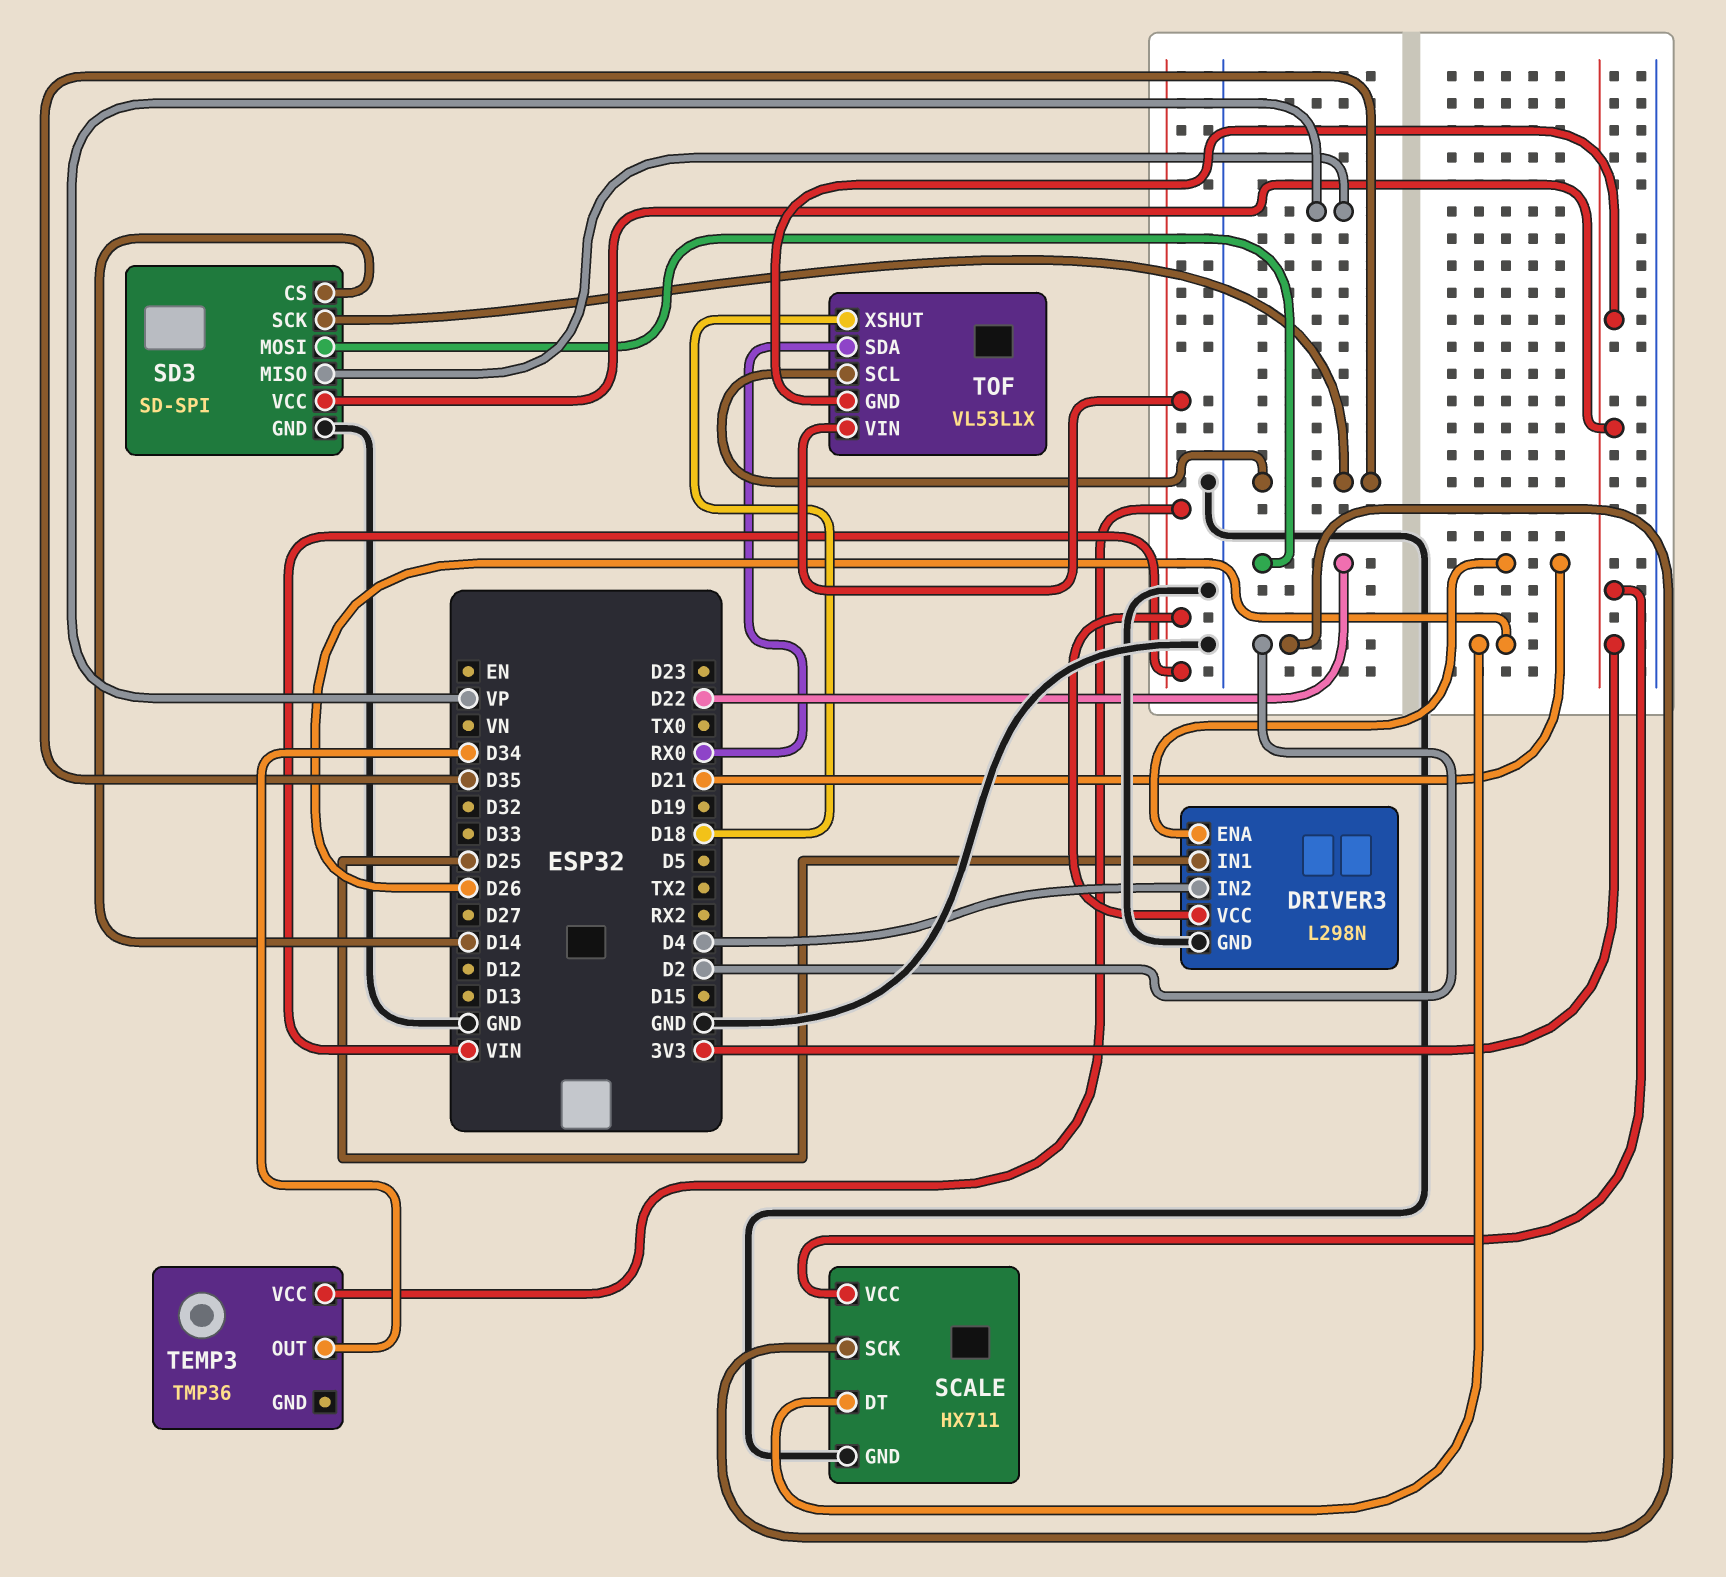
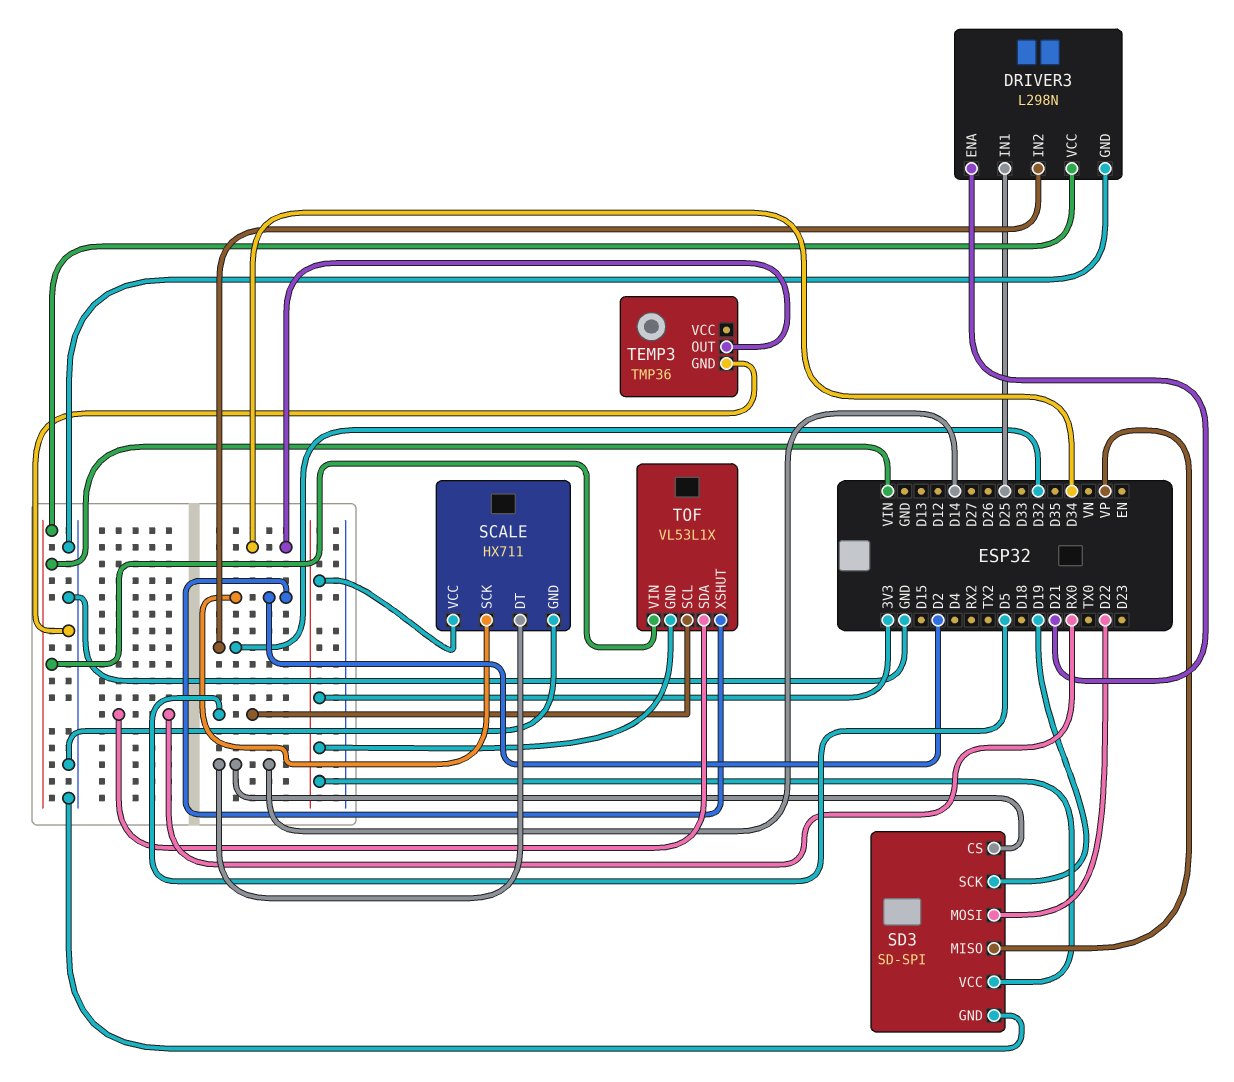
DRIVER3 pin IN2: D4 -> D32
SCALE pin DT: D26 -> D14
SD3 pin SCK: D35 -> D19
TEMP3 pin GND: none -> GND
TEMP3 pin VCC: VIN -> none
TOF pin SCL: D35 -> D5
TOF pin XSHUT: D18 -> D2

